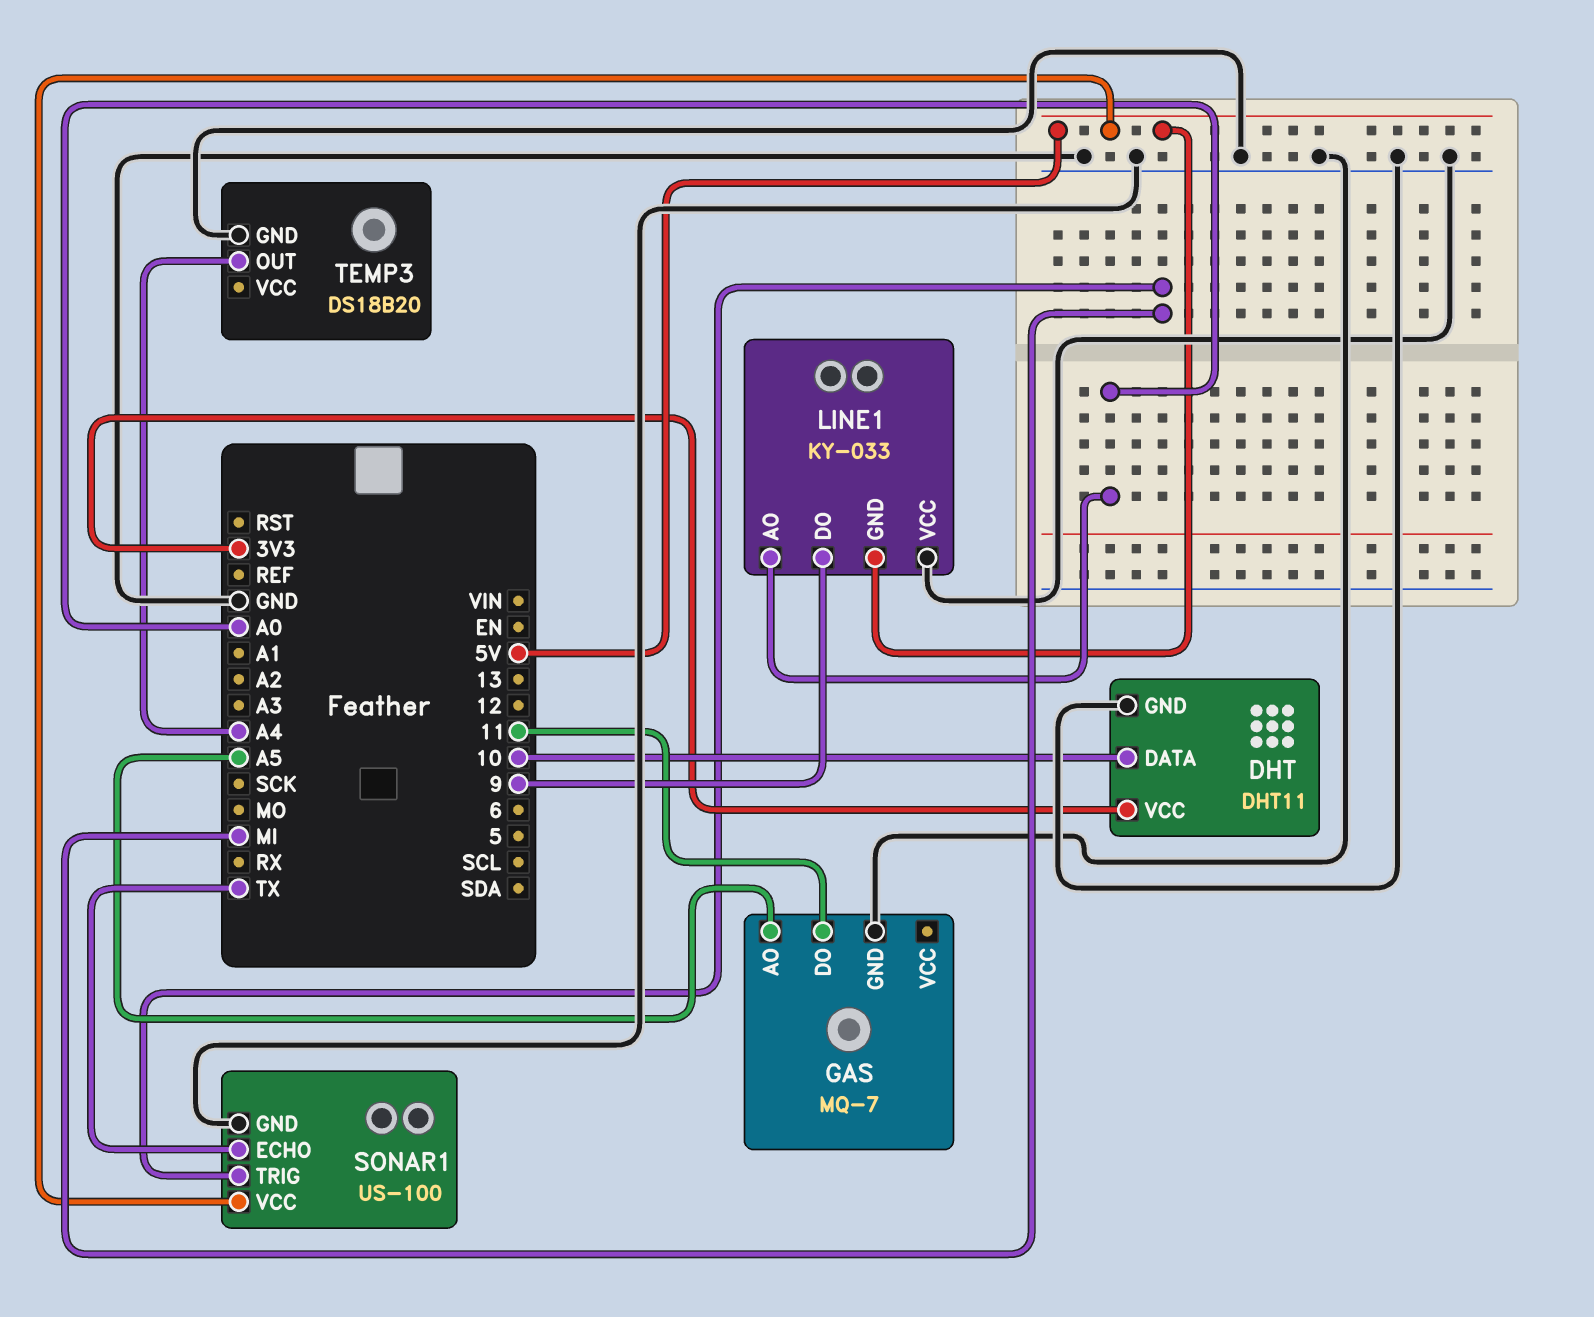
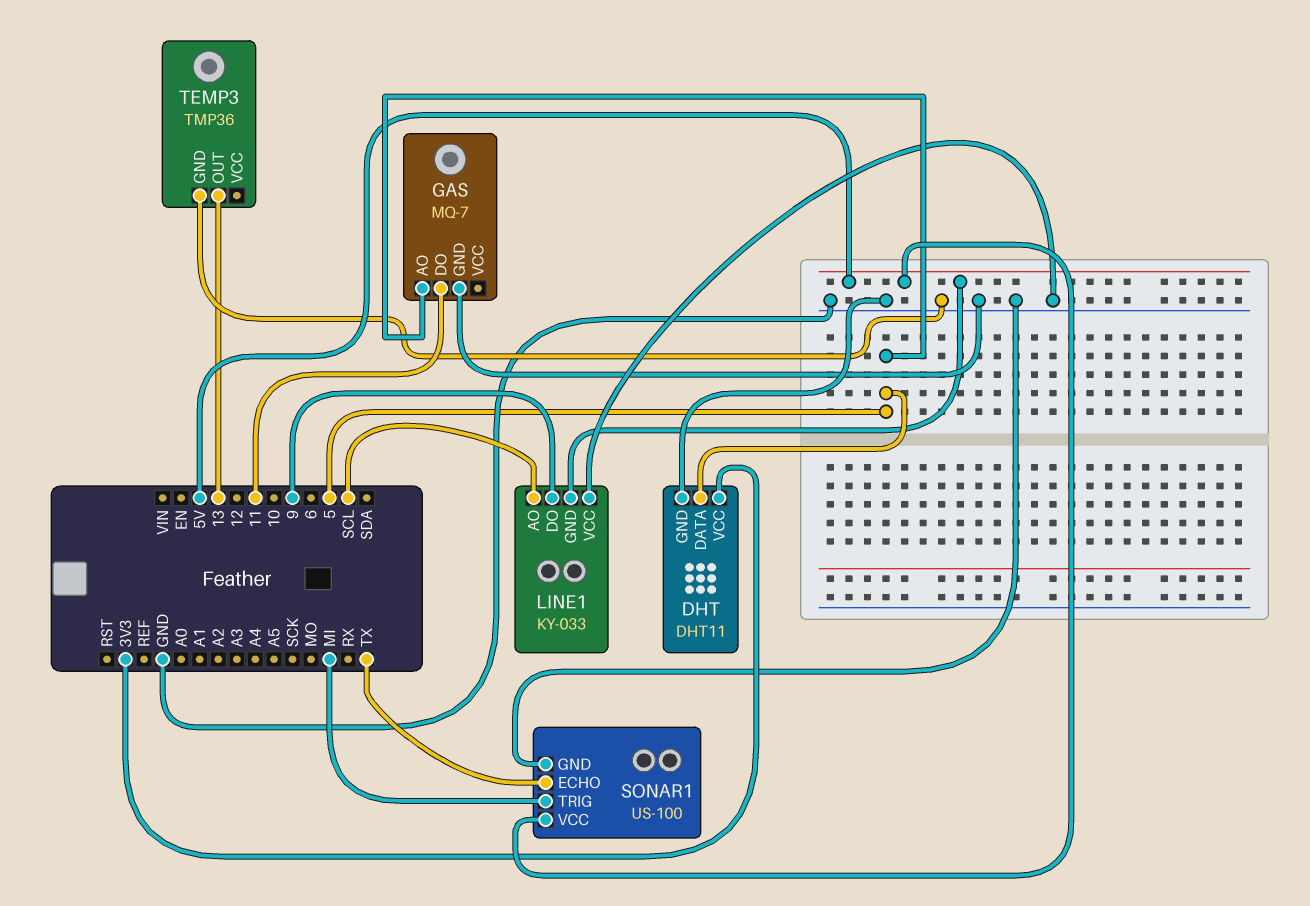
DHT pin DATA: 10 -> 5
GAS pin AO: A5 -> 5
LINE1 pin AO: A0 -> SCL
TEMP3: DS18B20 -> TMP36
TEMP3 pin OUT: A4 -> 13

